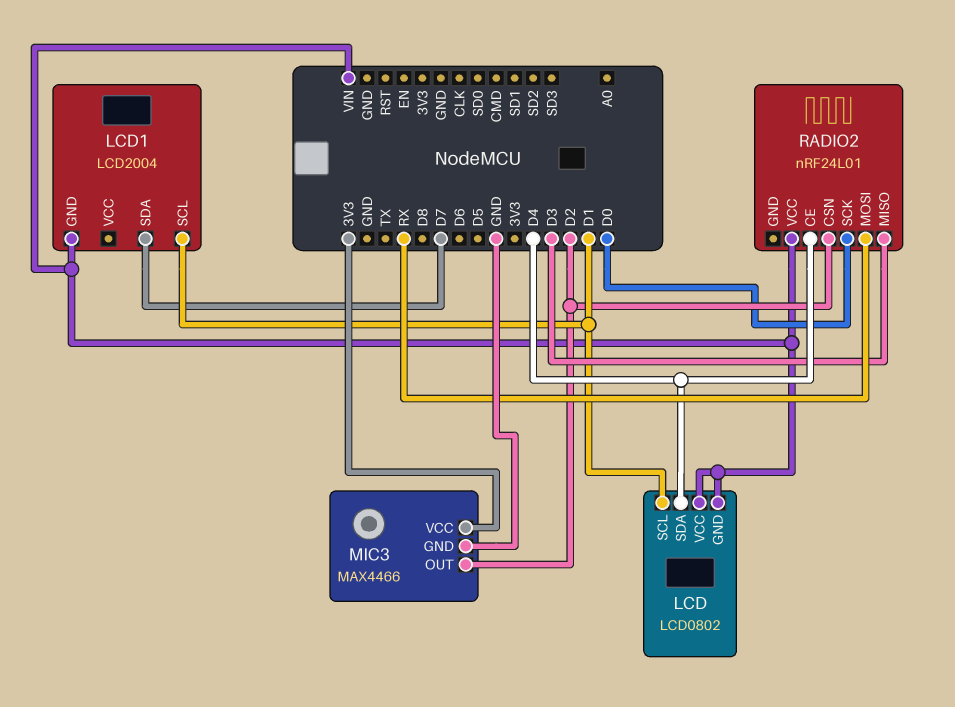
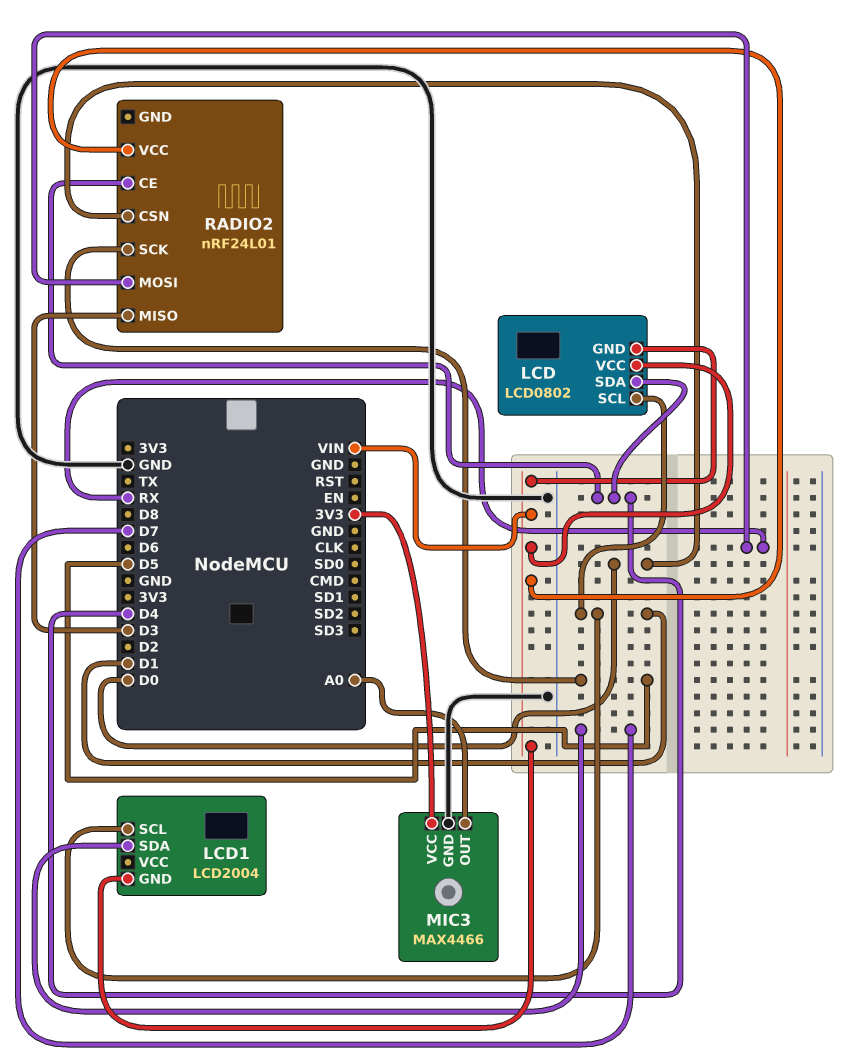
MIC3 pin OUT: D2 -> A0
RADIO2 pin CSN: D2 -> D0
RADIO2 pin SCK: D0 -> D5

